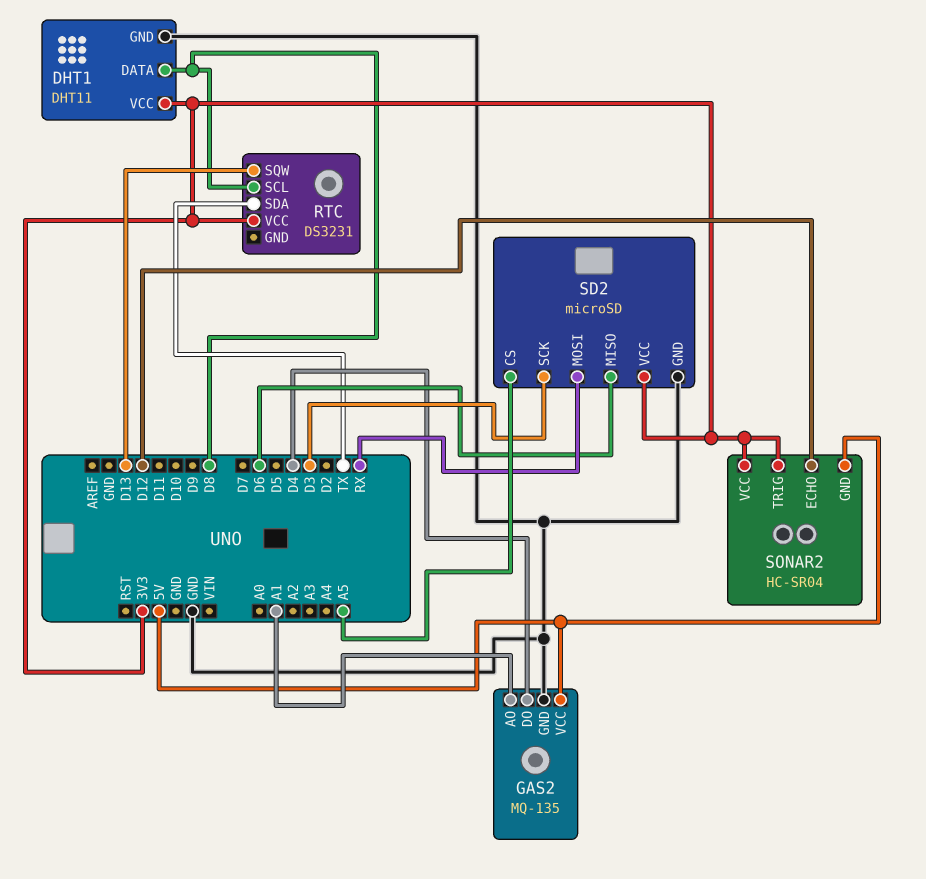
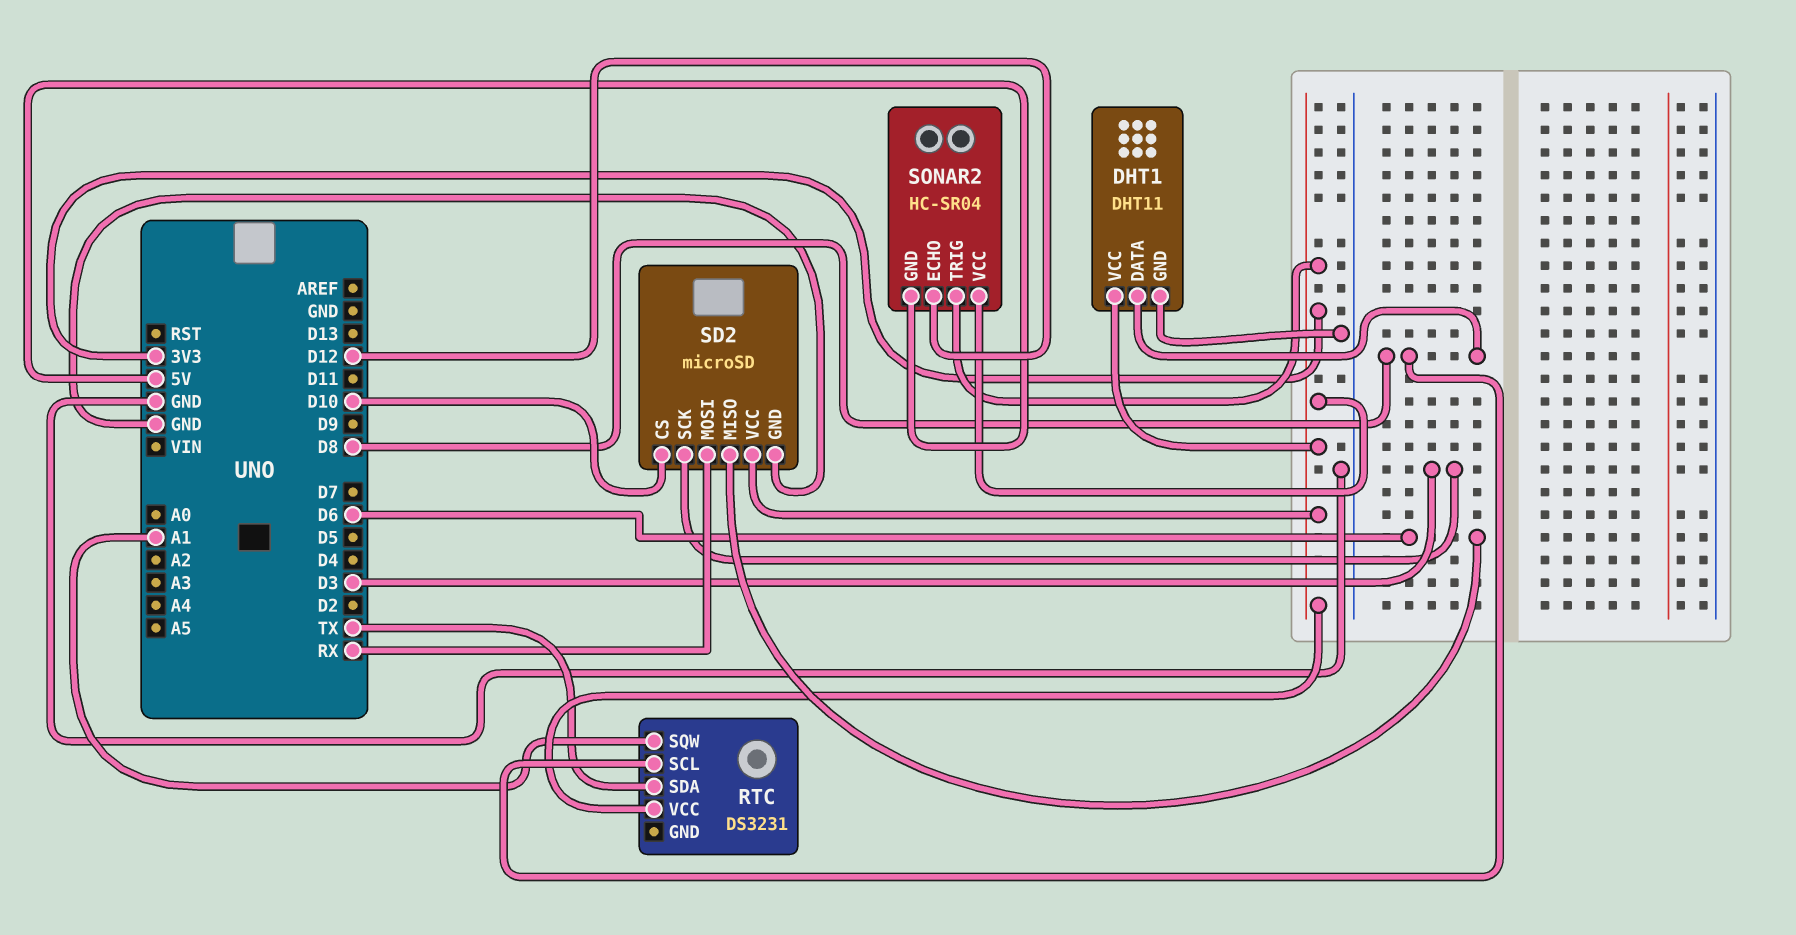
GAS2: MQ-135 -> none
GAS2 pin AO: A1 -> none
GAS2 pin DO: D4 -> none
GAS2 pin GND: GND -> none
GAS2 pin VCC: 5V -> none
RTC pin SQW: D13 -> A1
SD2 pin CS: A5 -> D10

